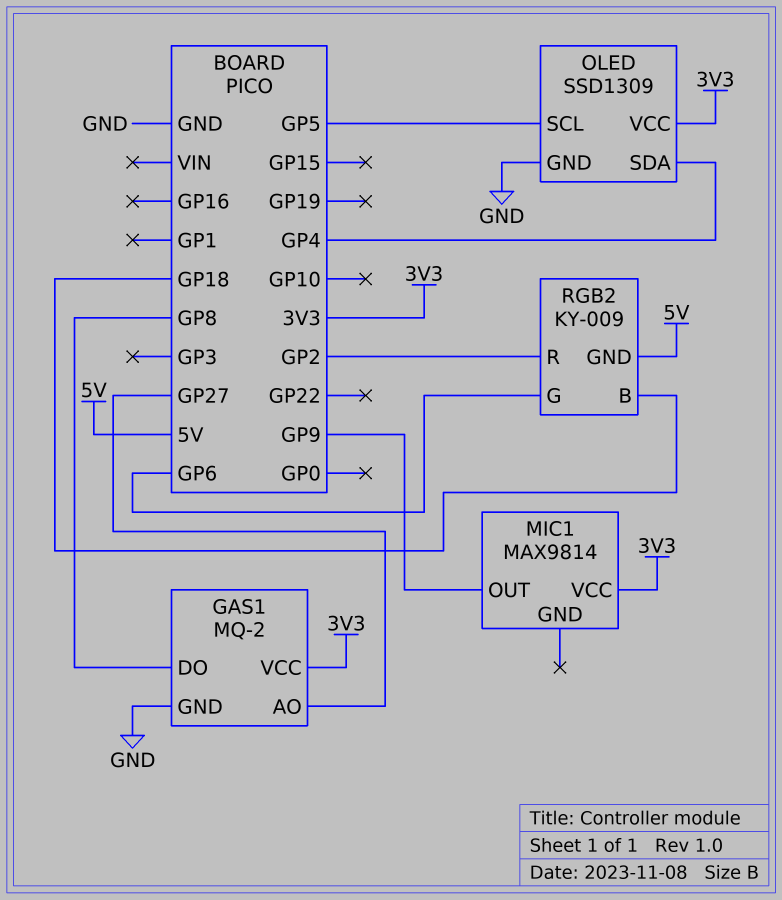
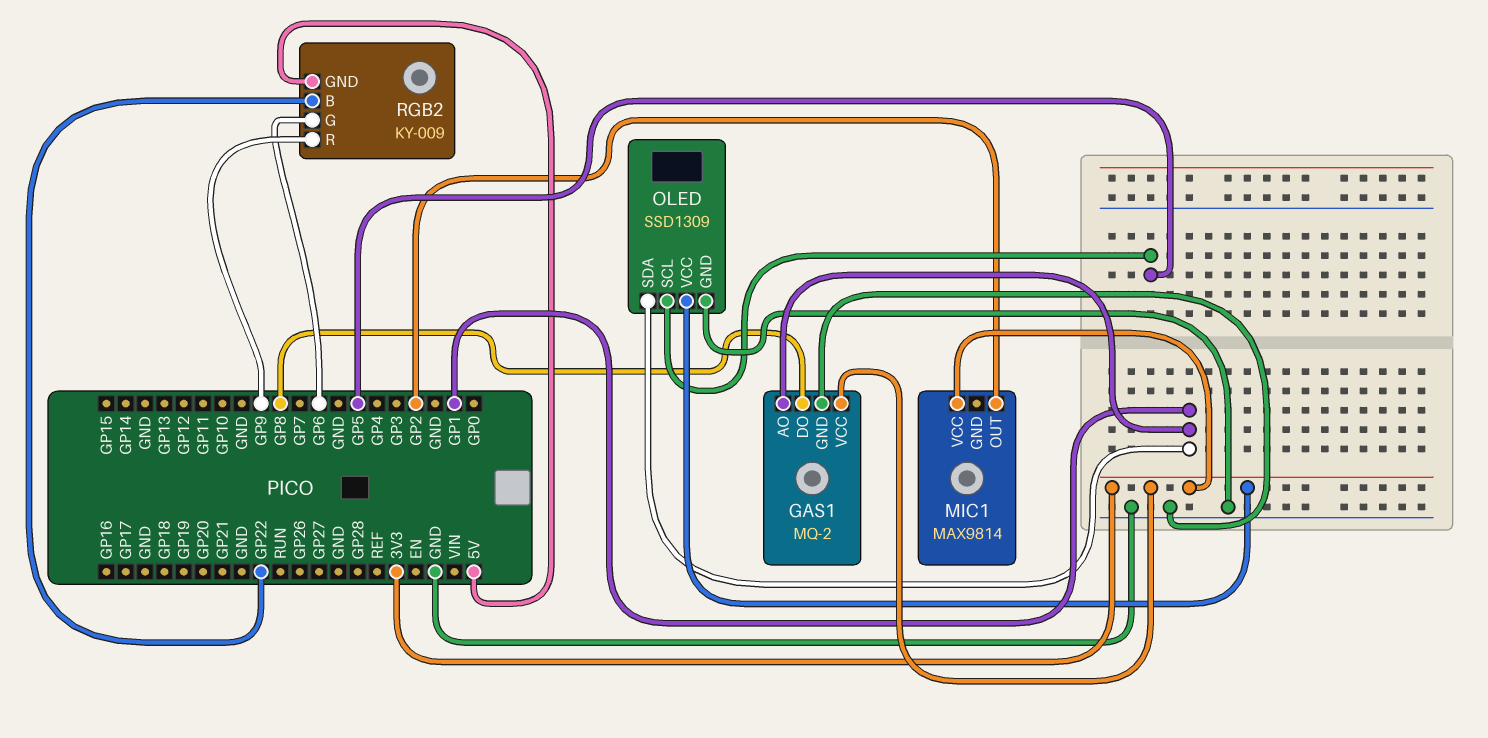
GAS1 pin AO: GP27 -> GP1
MIC1 pin OUT: GP9 -> GP2
OLED pin SDA: GP4 -> GP1
RGB2 pin B: GP18 -> GP22
RGB2 pin R: GP2 -> GP9

